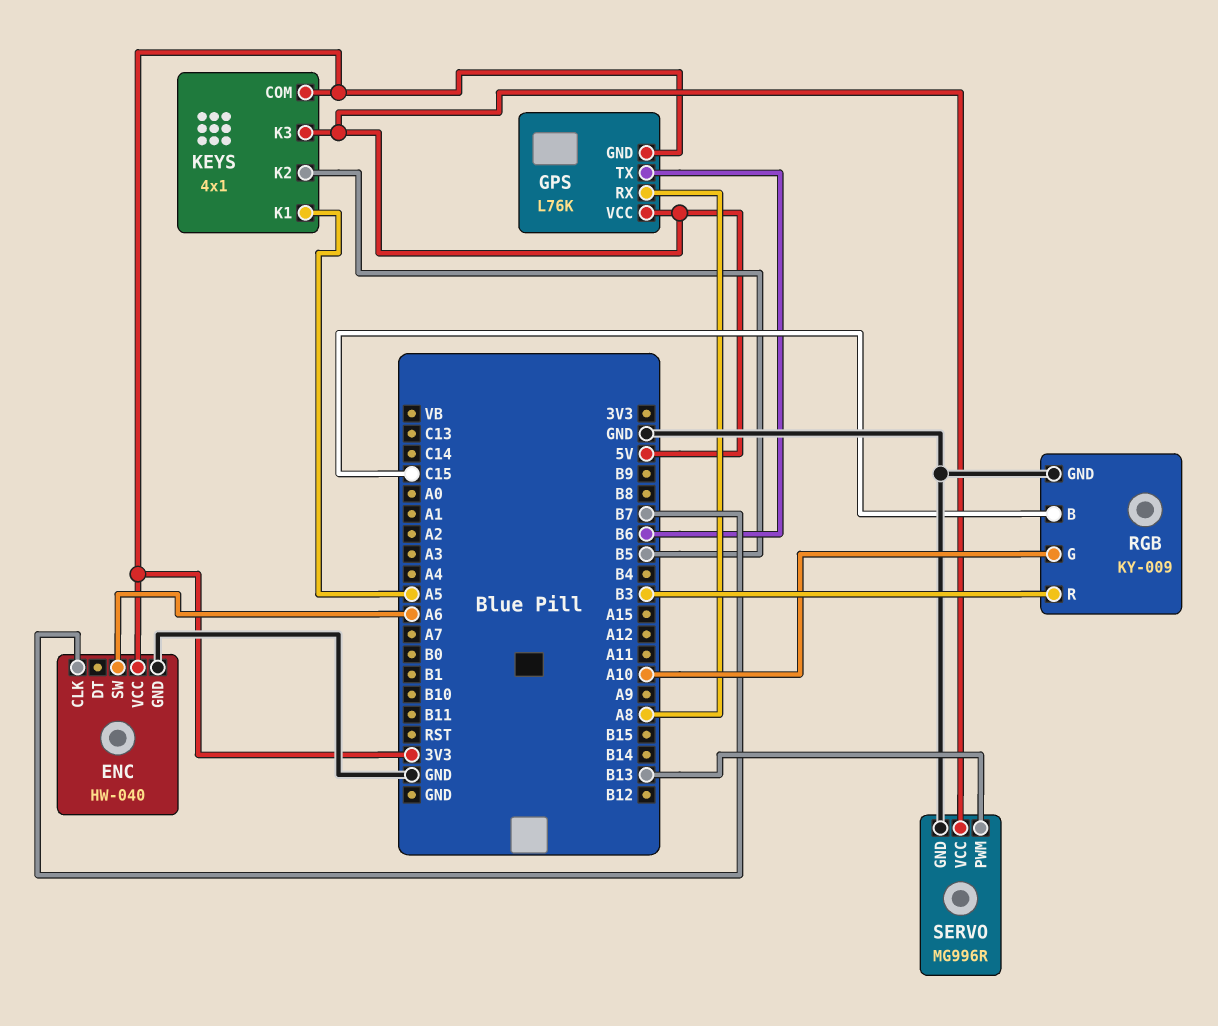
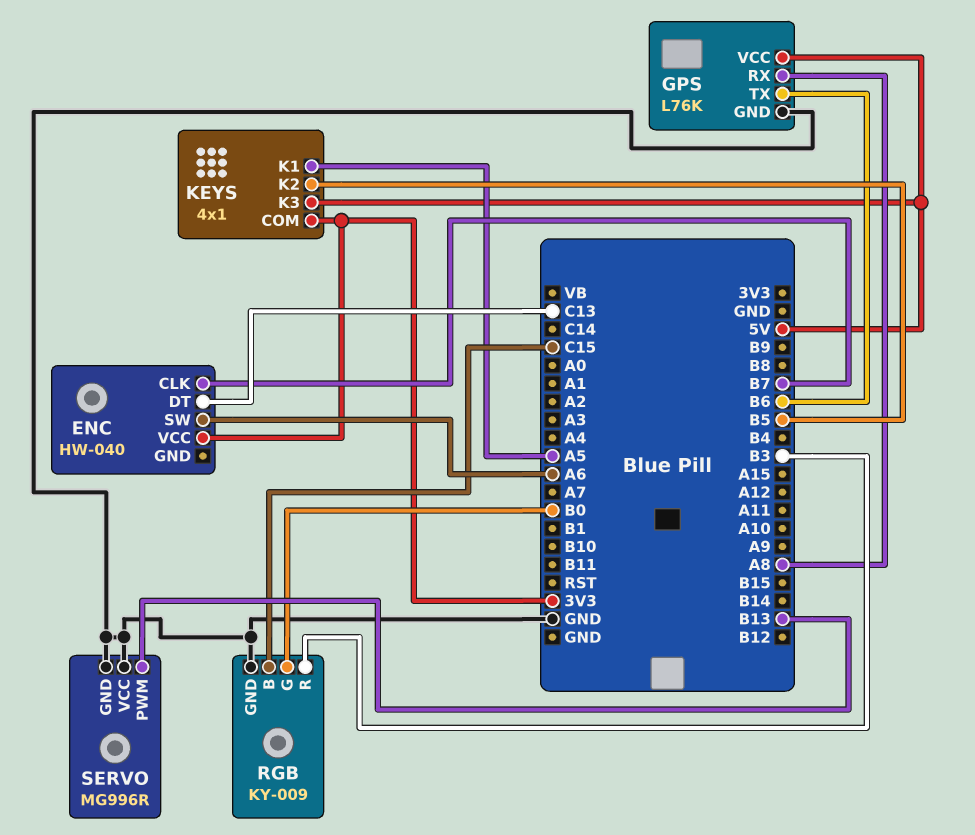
ENC pin DT: none -> C13
ENC pin GND: GND -> none
GPS pin GND: 3V3 -> GND
RGB pin G: A10 -> B0
SERVO pin VCC: 5V -> GND

